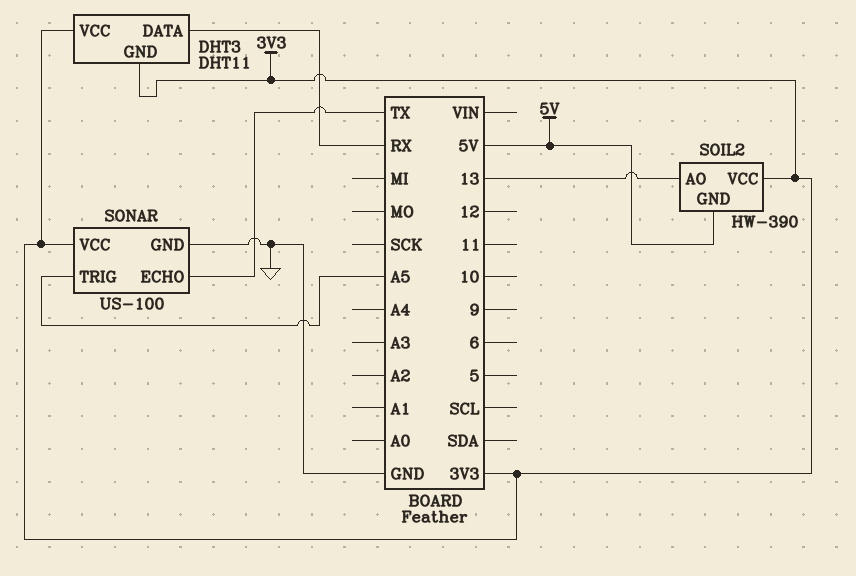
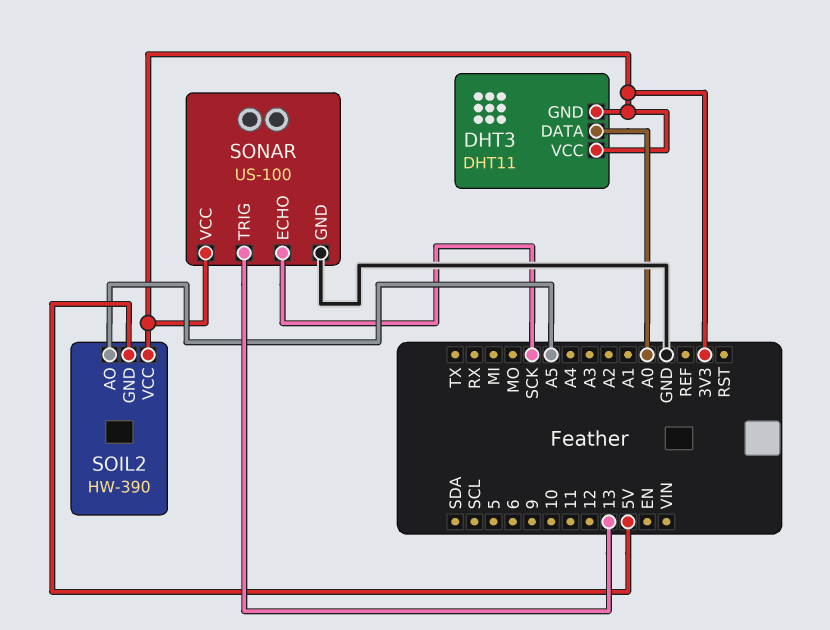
DHT3 pin DATA: RX -> A0
SOIL2 pin AO: 13 -> A5
SONAR pin ECHO: TX -> SCK
SONAR pin TRIG: A5 -> 13

